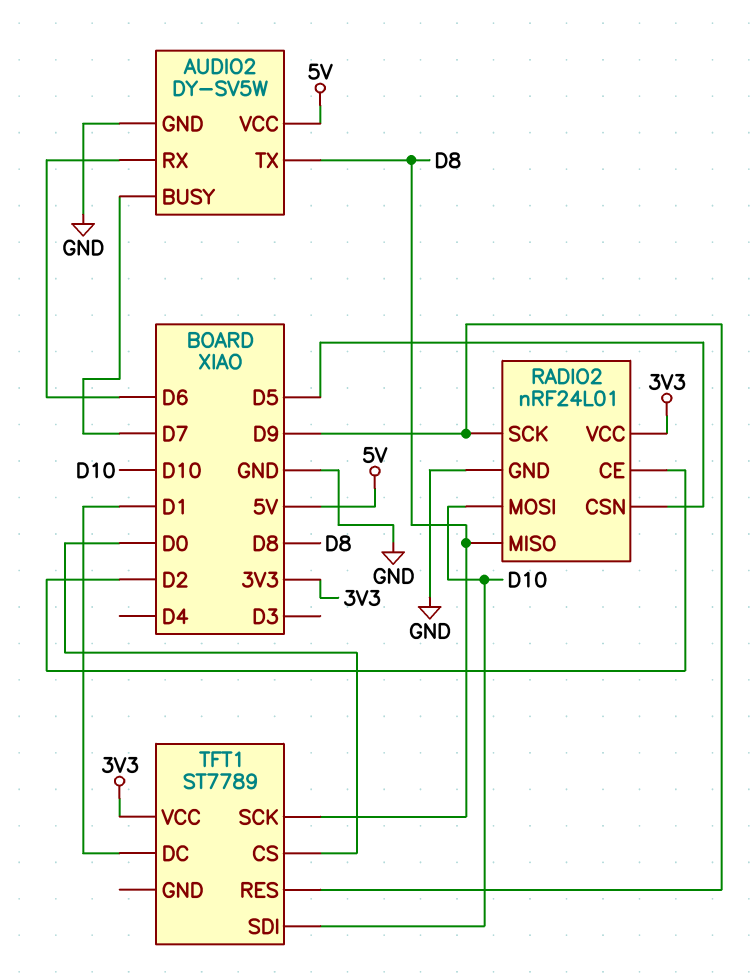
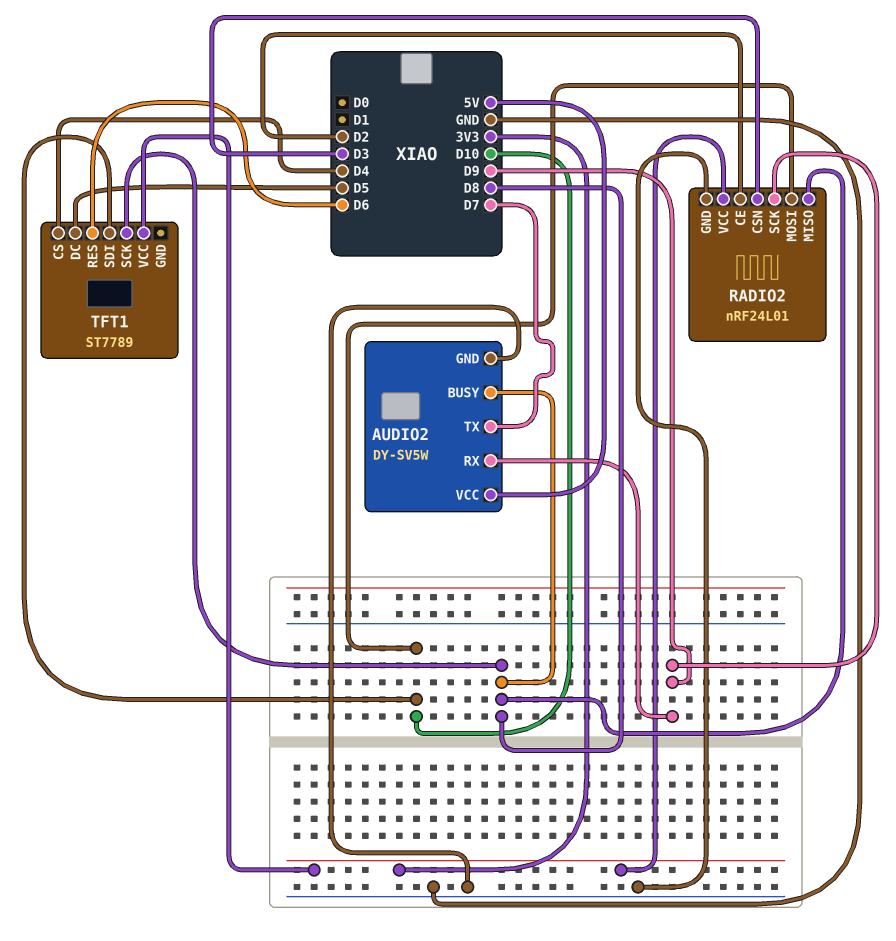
AUDIO2 pin BUSY: D7 -> D8
AUDIO2 pin RX: D6 -> D9
AUDIO2 pin TX: D8 -> D7
RADIO2 pin CSN: D5 -> D3
TFT1 pin CS: D0 -> D4
TFT1 pin DC: D1 -> D5
TFT1 pin RES: D9 -> D6

